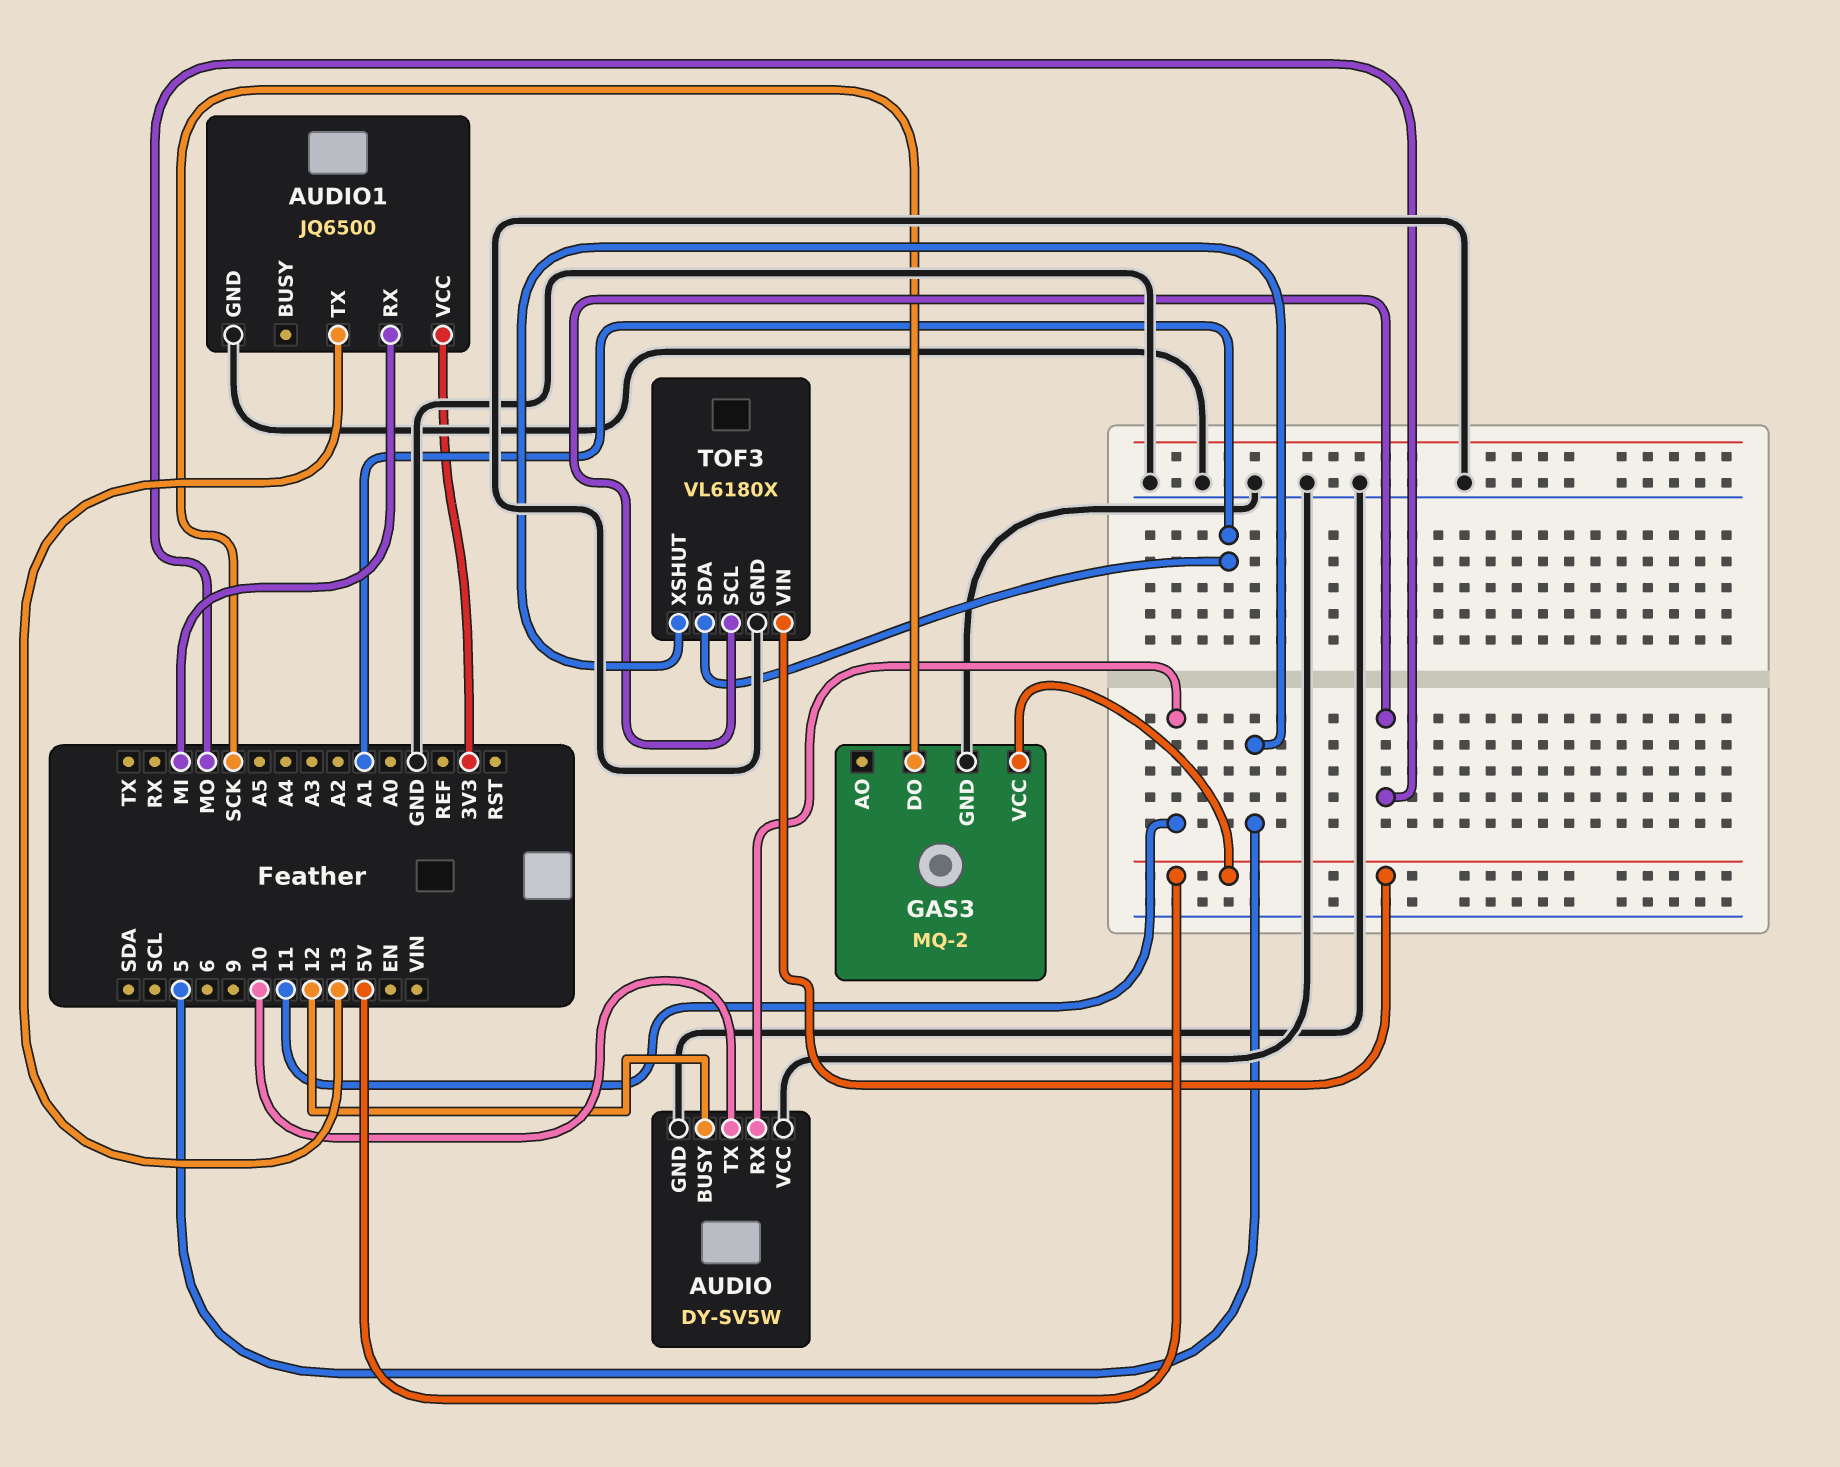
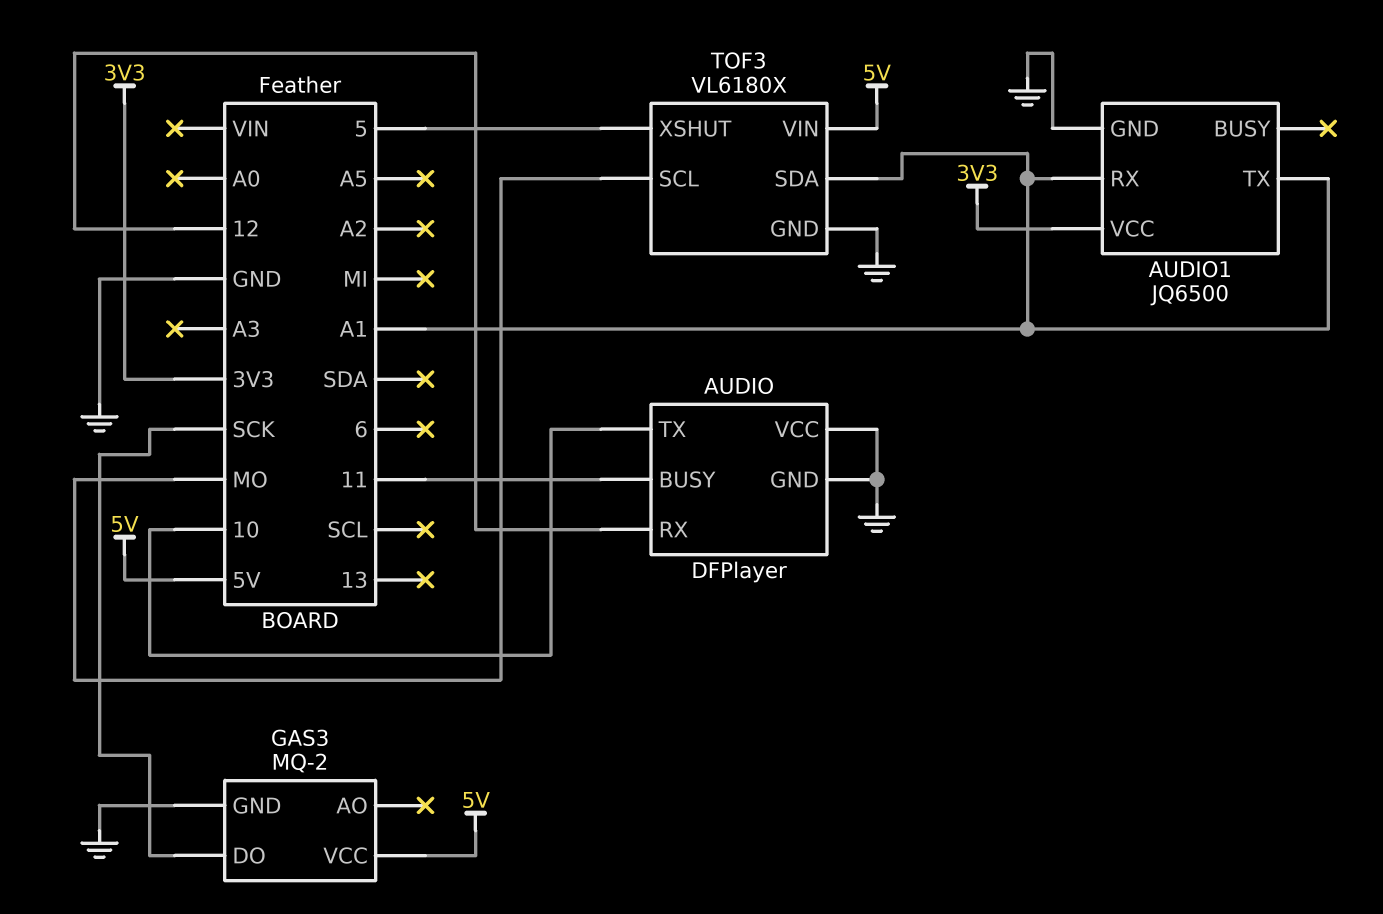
AUDIO: DY-SV5W -> DFPlayer
AUDIO pin BUSY: 12 -> 11
AUDIO pin RX: 11 -> 12
AUDIO1 pin RX: MI -> A1
AUDIO1 pin TX: 13 -> A1

